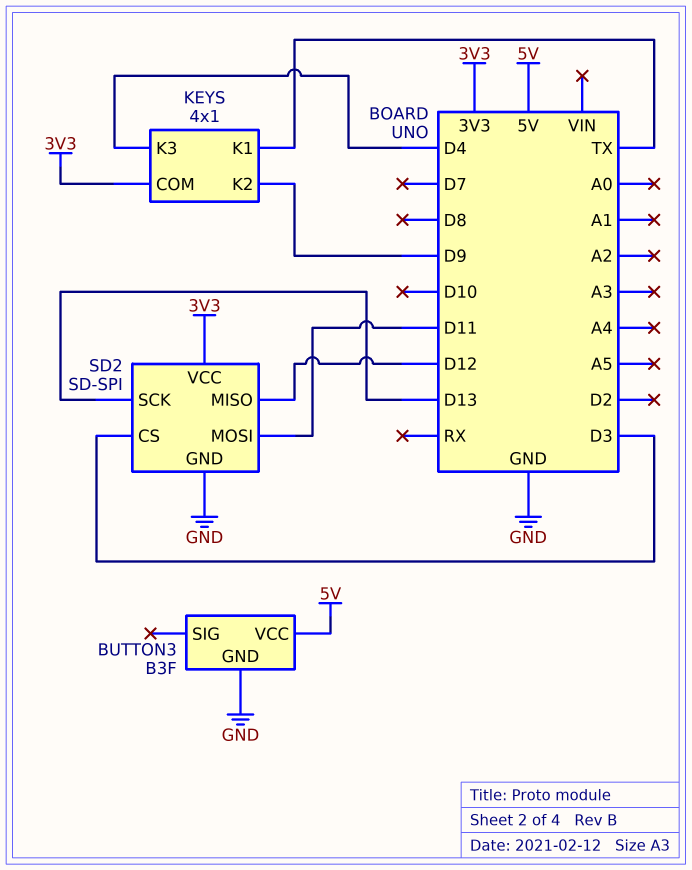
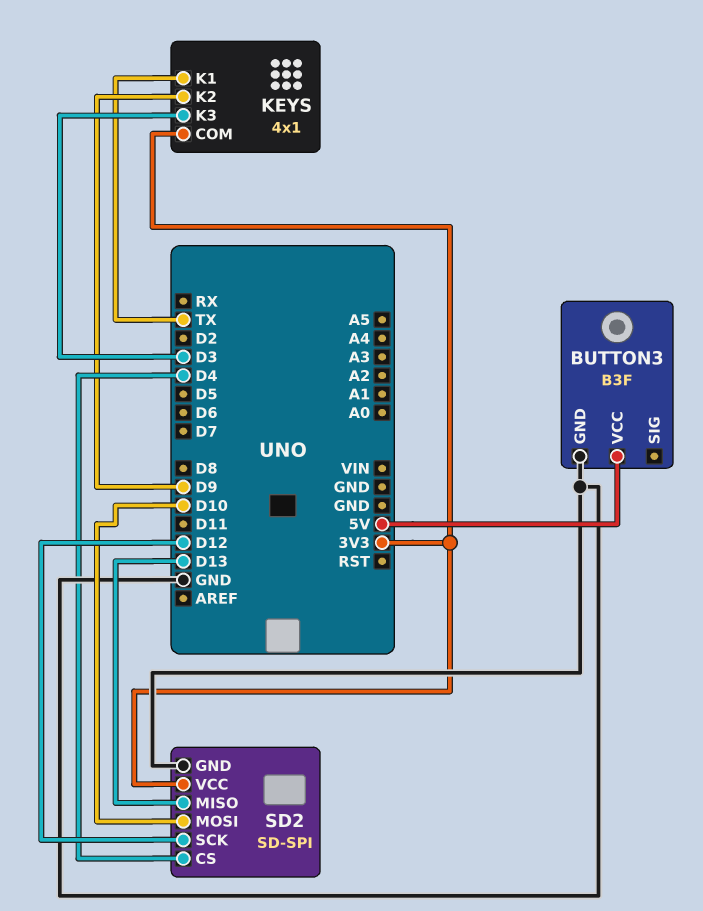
KEYS pin K3: D4 -> D3
SD2 pin CS: D3 -> D4
SD2 pin MISO: D12 -> D13
SD2 pin MOSI: D11 -> D10
SD2 pin SCK: D13 -> D12

